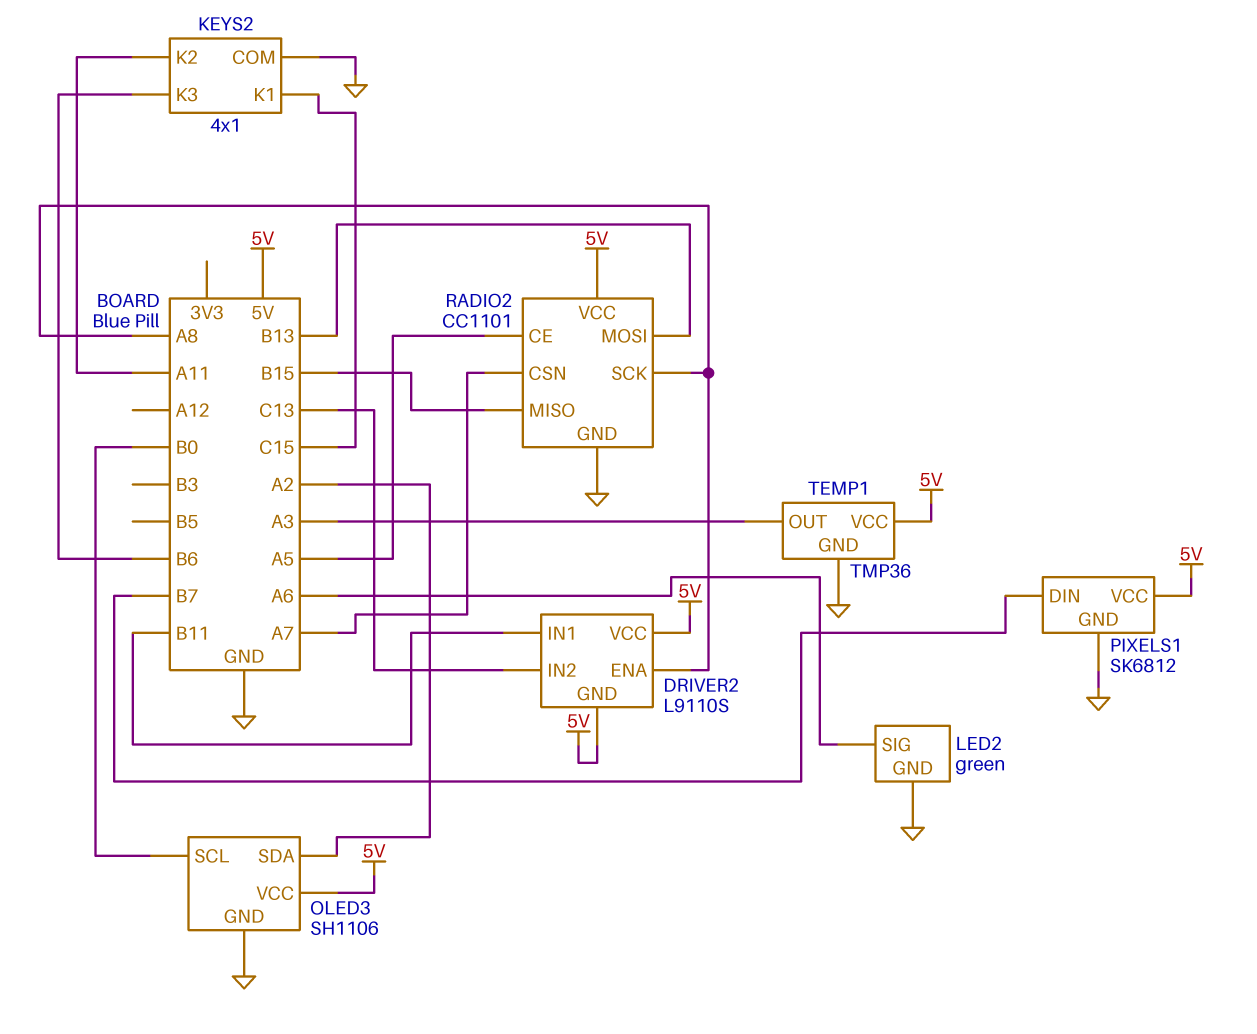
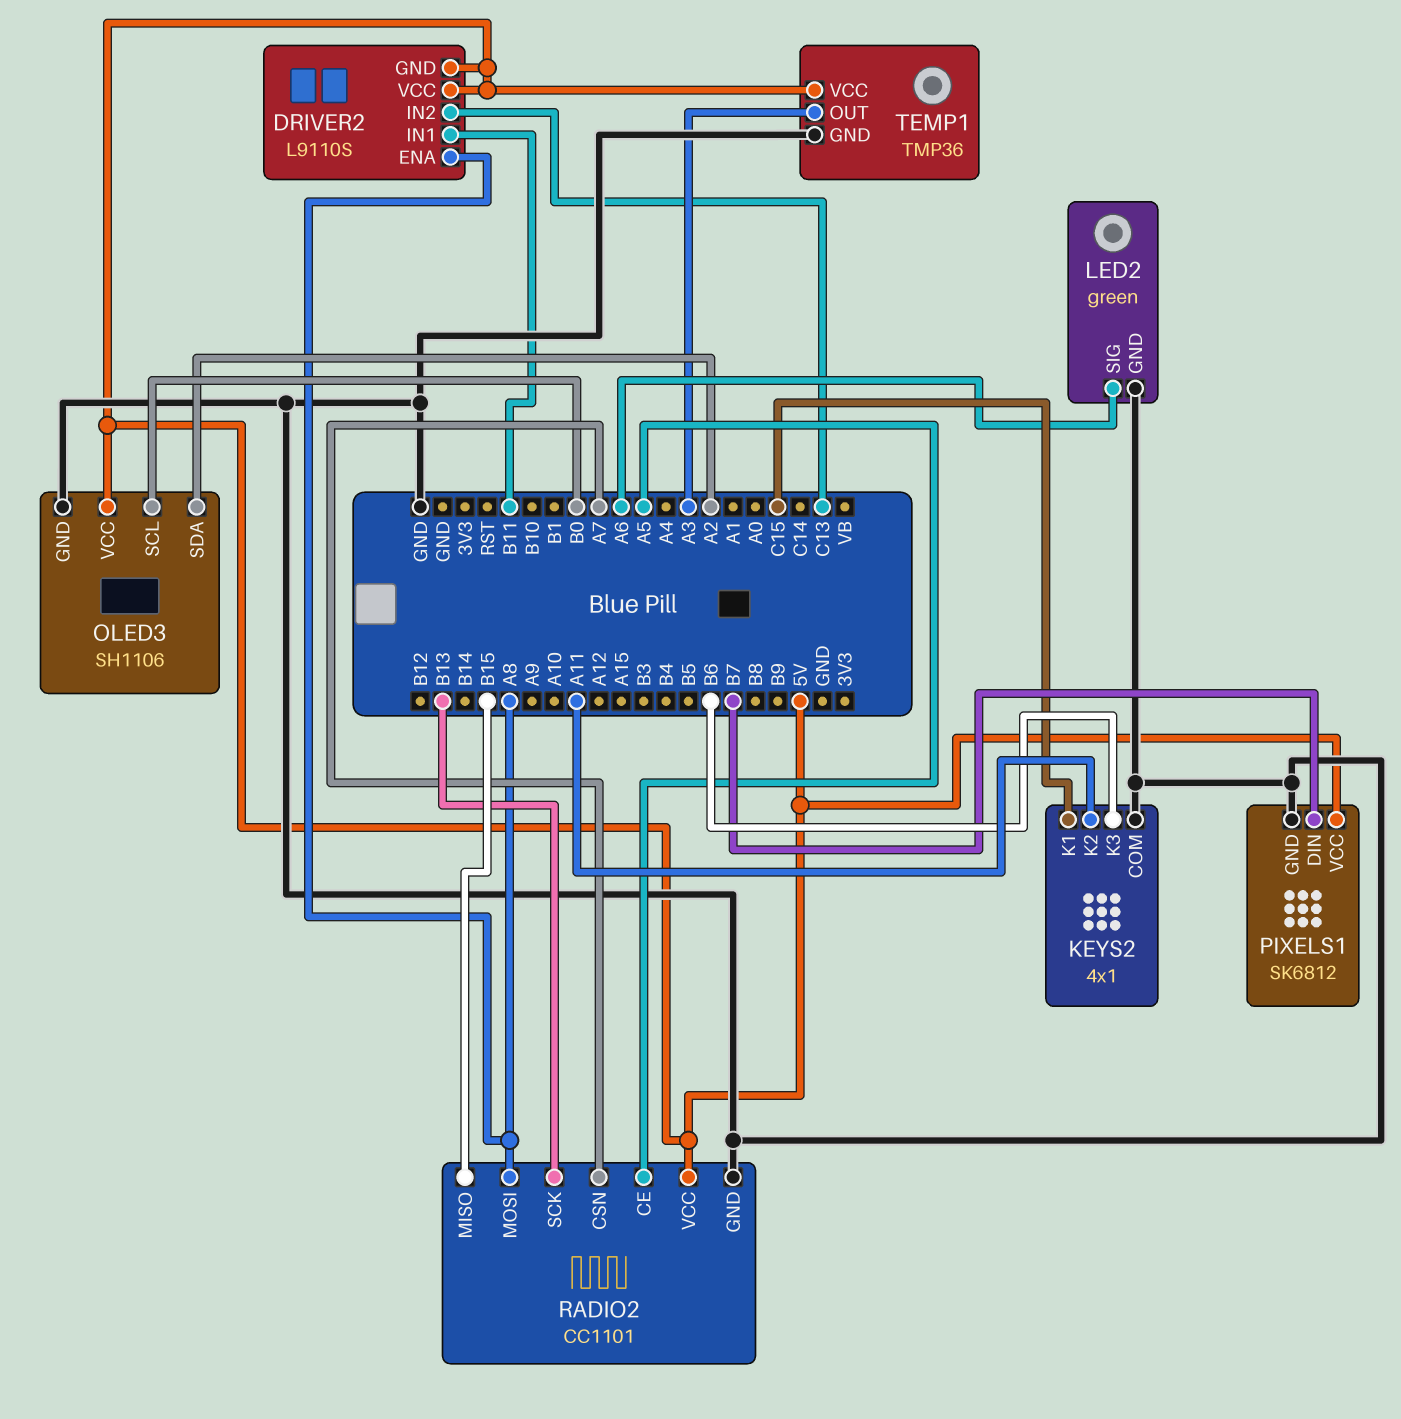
RADIO2 pin MOSI: B13 -> A8
RADIO2 pin SCK: A8 -> B13

